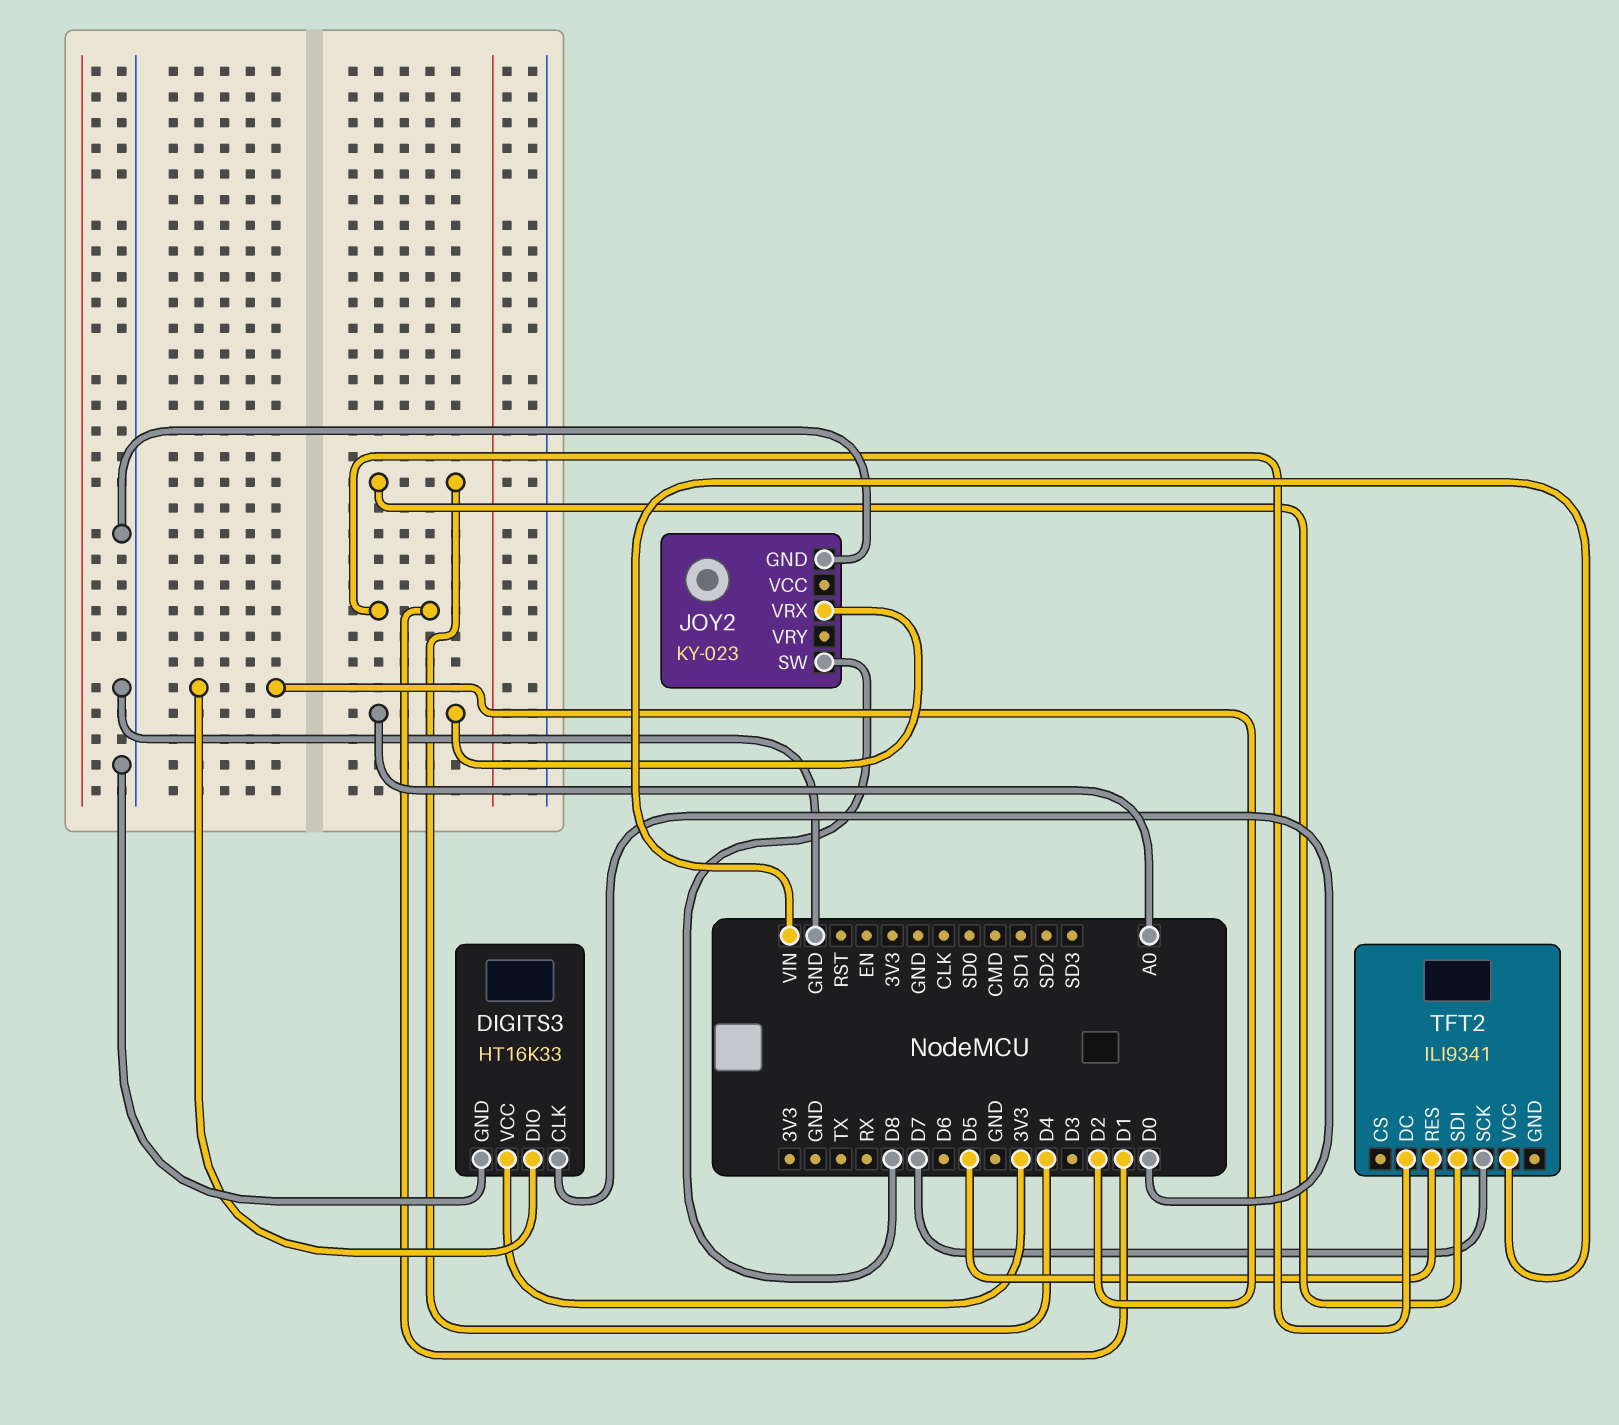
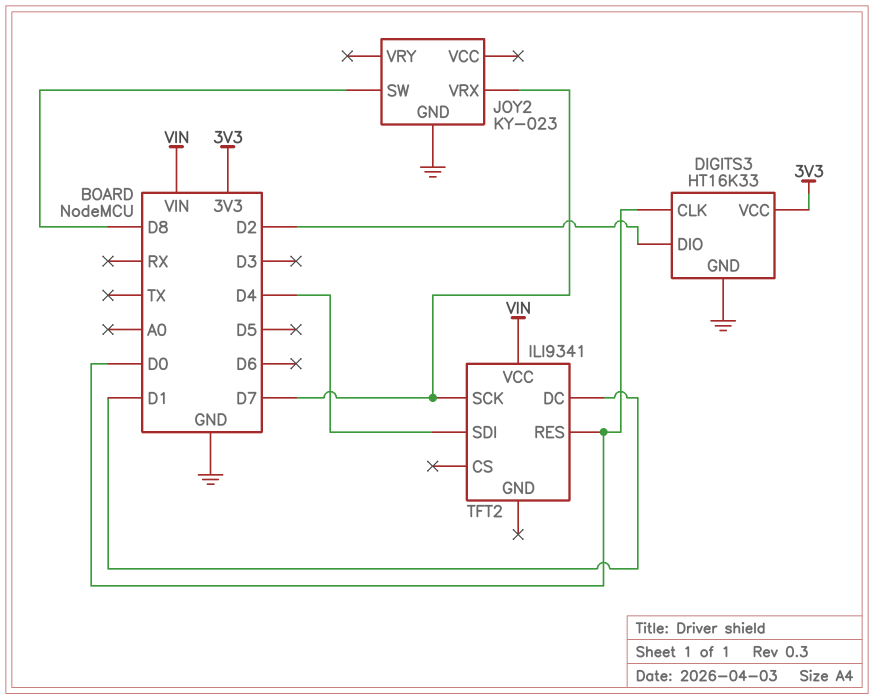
JOY2 pin VRX: A0 -> D7
TFT2 pin RES: D5 -> D0

